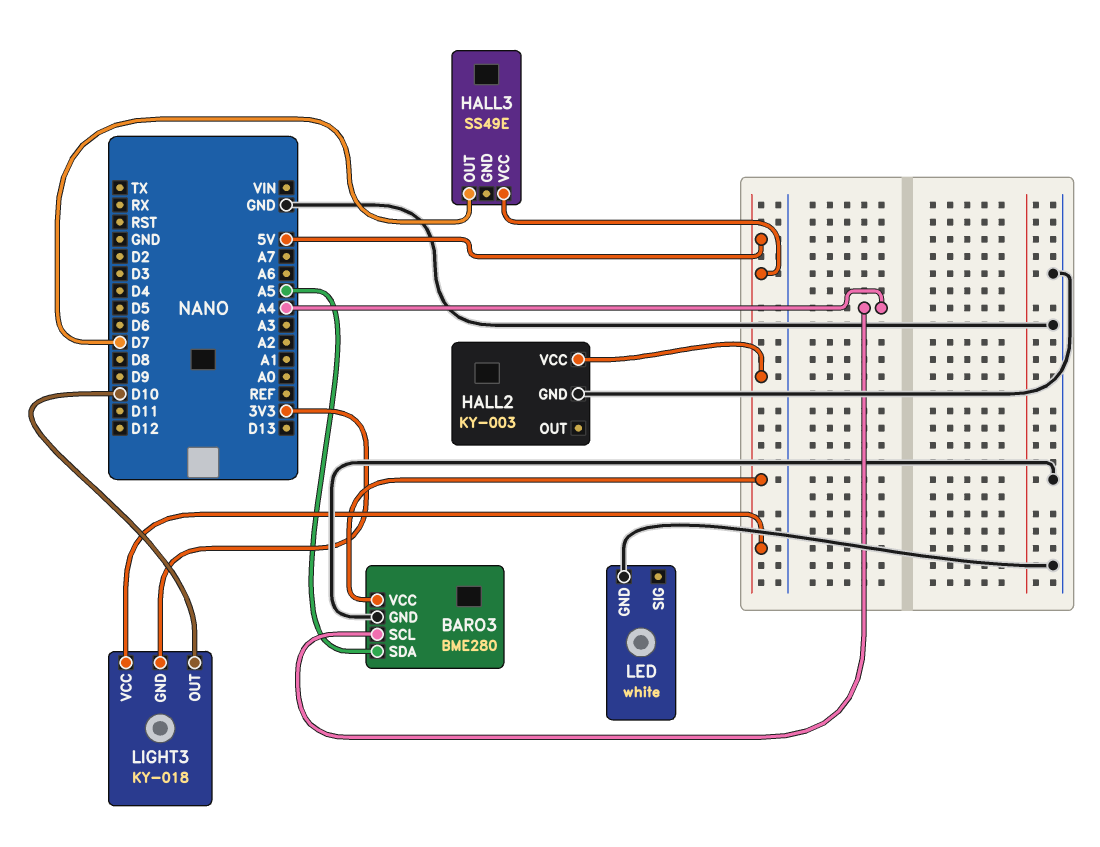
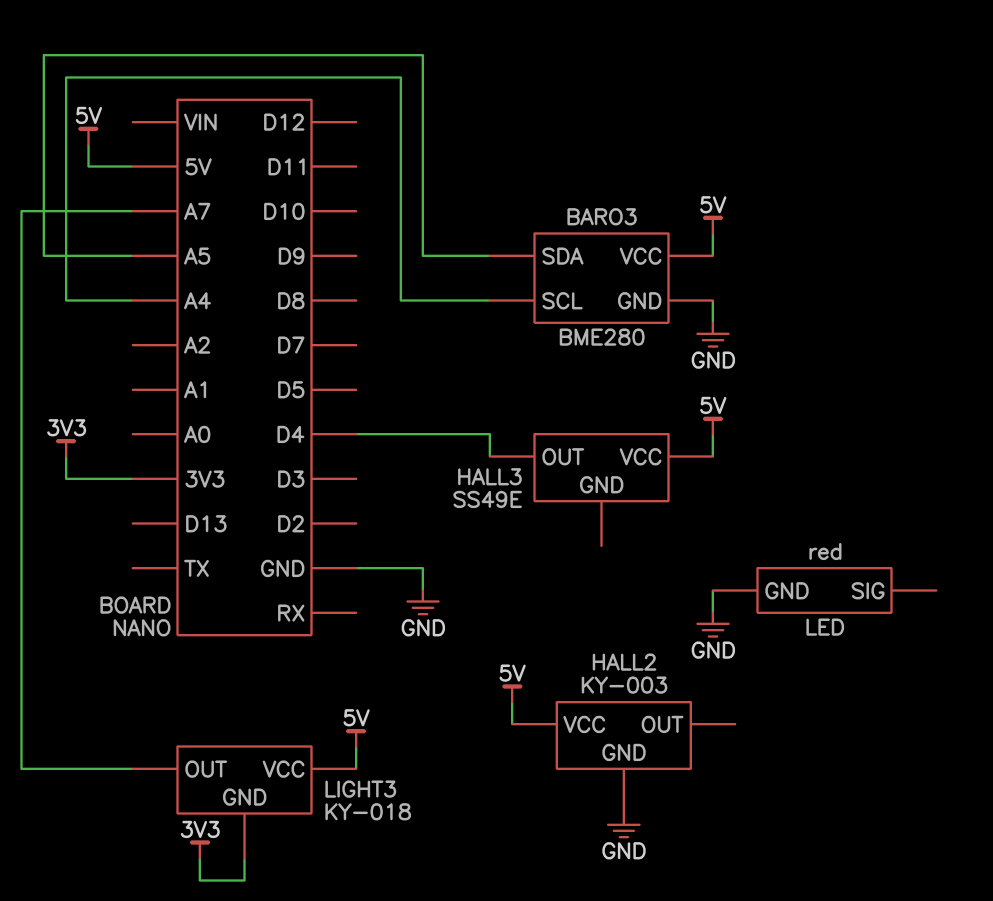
HALL3 pin OUT: D7 -> D4
LED: white -> red
LIGHT3 pin OUT: D10 -> A7

